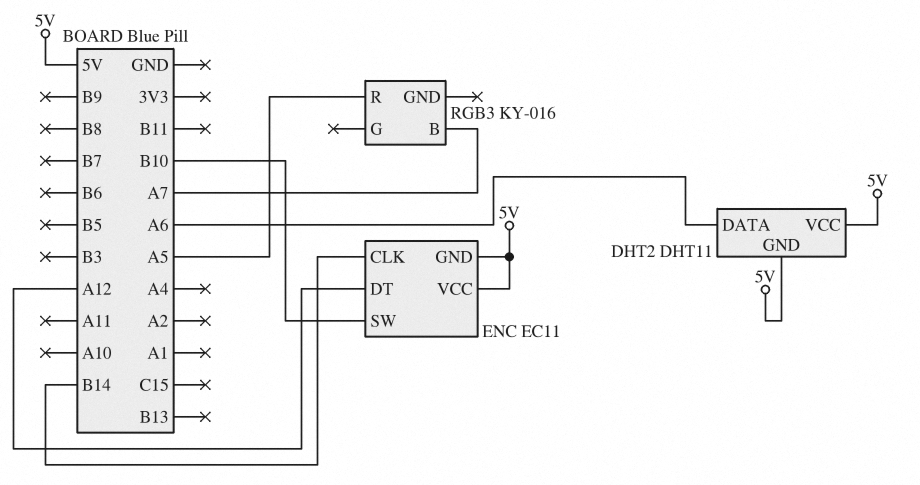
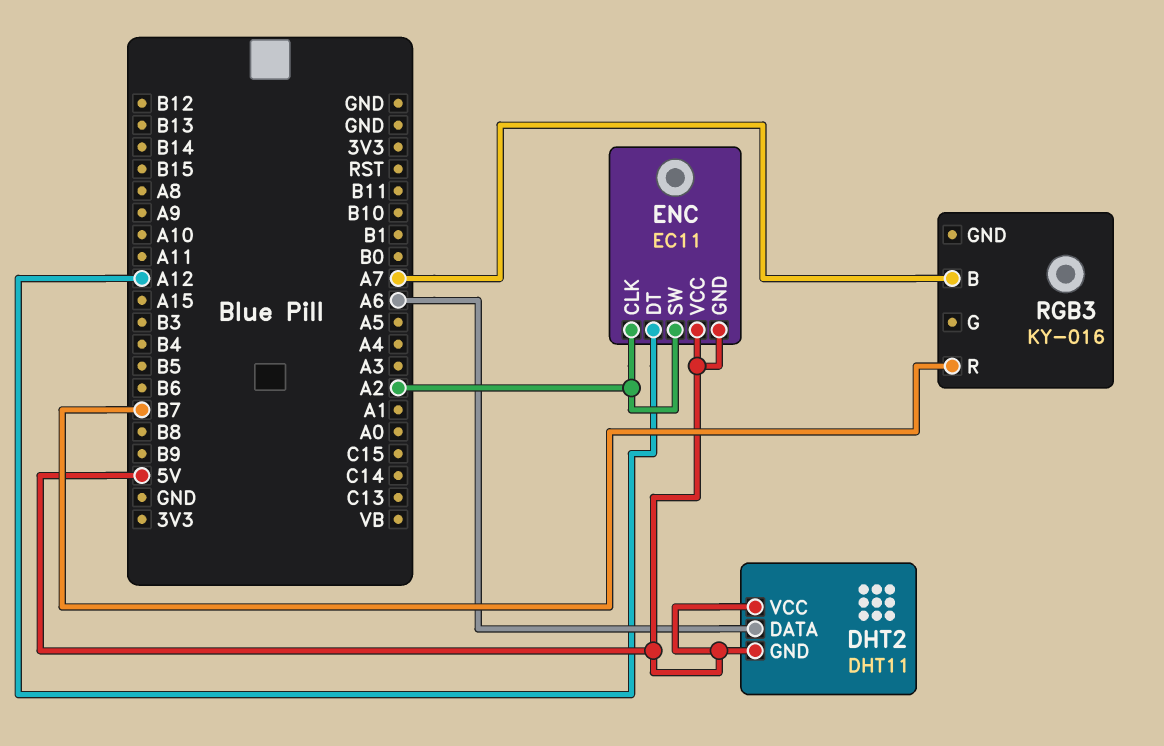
ENC pin CLK: B14 -> A2
ENC pin SW: B10 -> A2
RGB3 pin R: A5 -> B7

